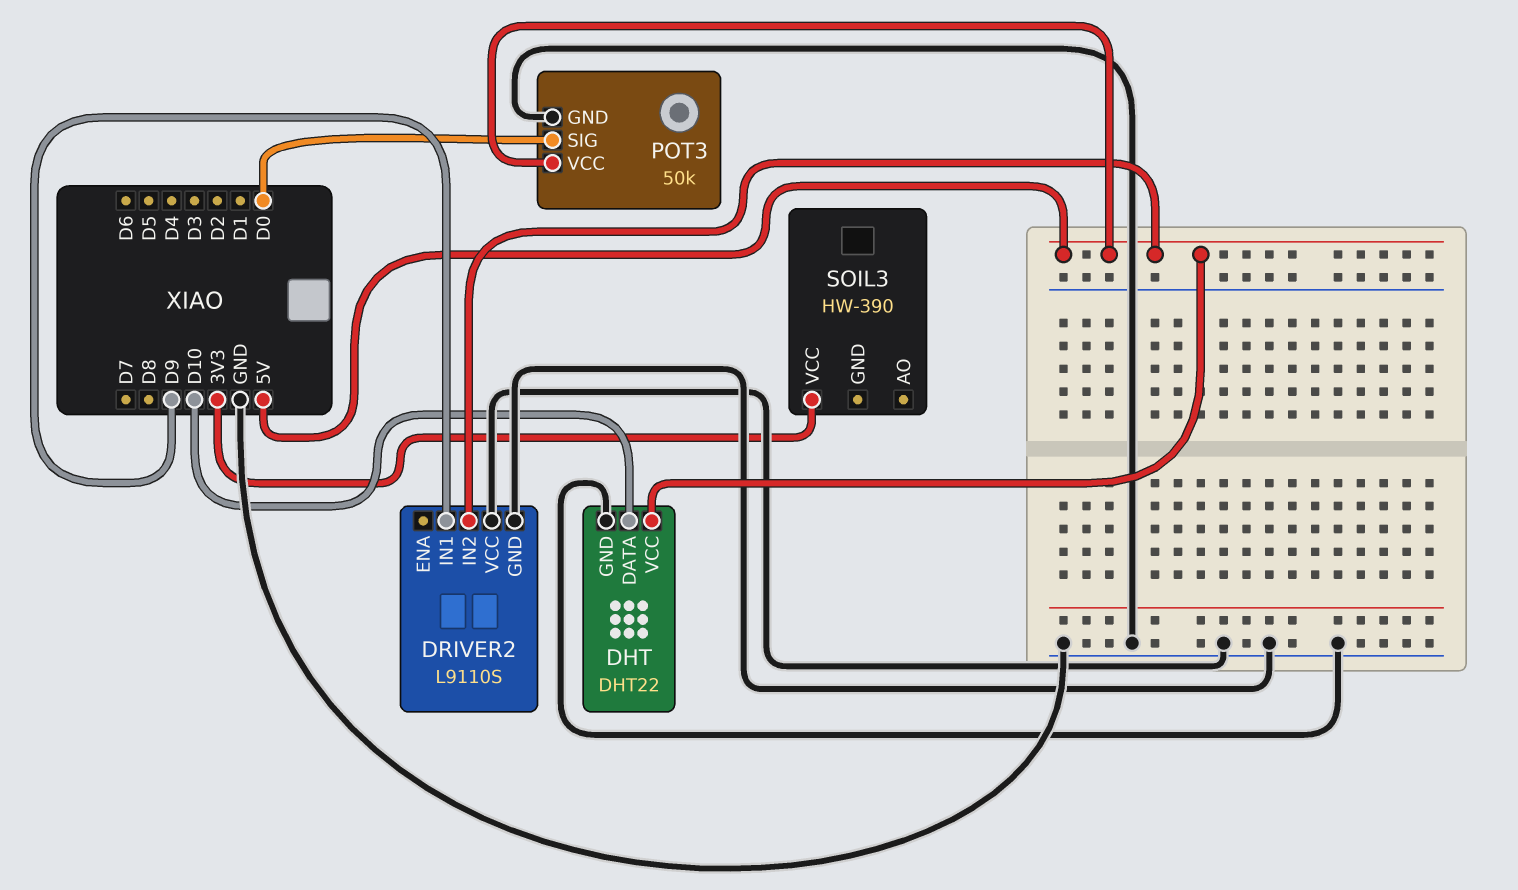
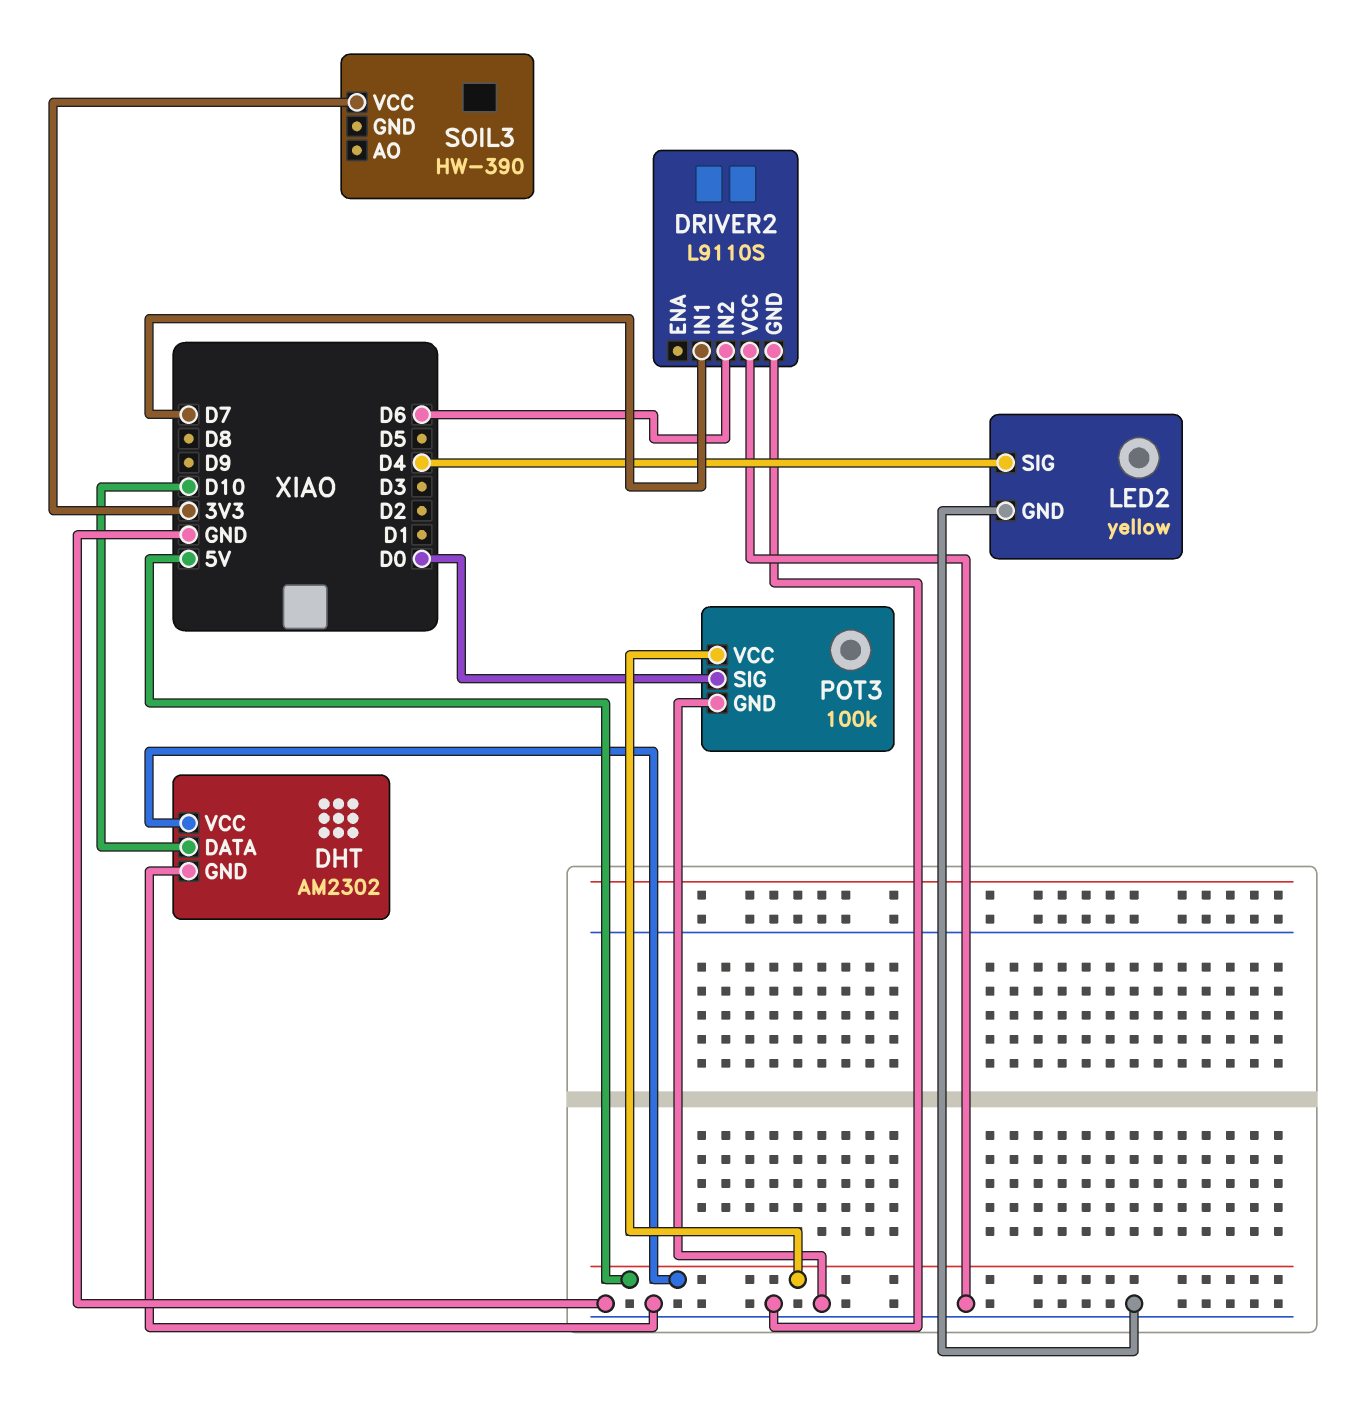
DHT: DHT22 -> AM2302
DRIVER2 pin IN1: D9 -> D7
DRIVER2 pin IN2: 5V -> D6
LED2: none -> yellow
LED2 pin GND: none -> GND
LED2 pin SIG: none -> D4
POT3: 50k -> 100k

